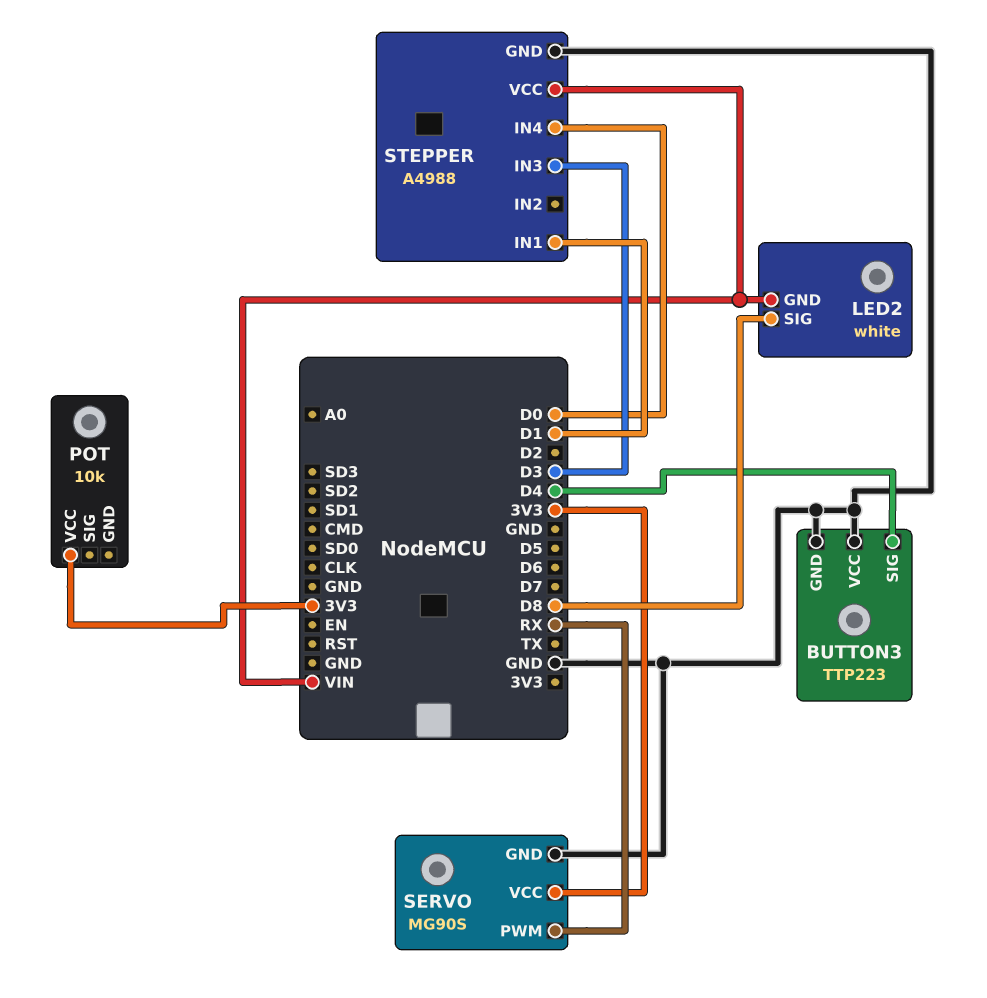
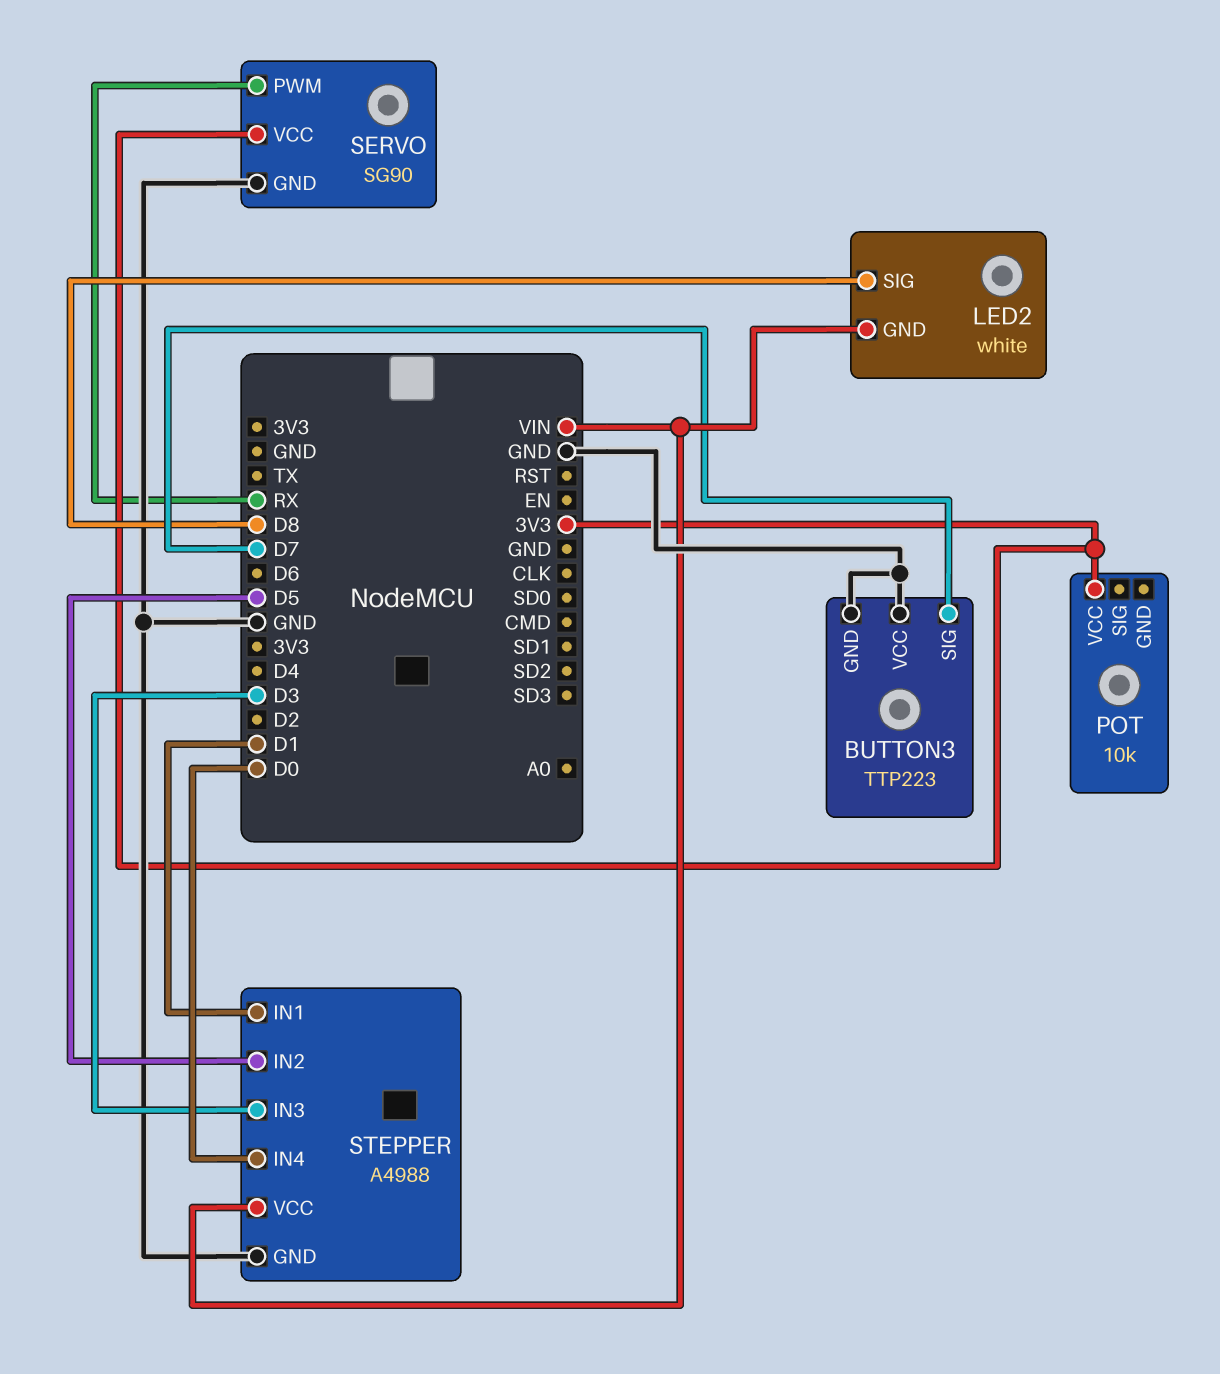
BUTTON3 pin SIG: D4 -> D7
SERVO: MG90S -> SG90
STEPPER pin IN2: none -> D5

